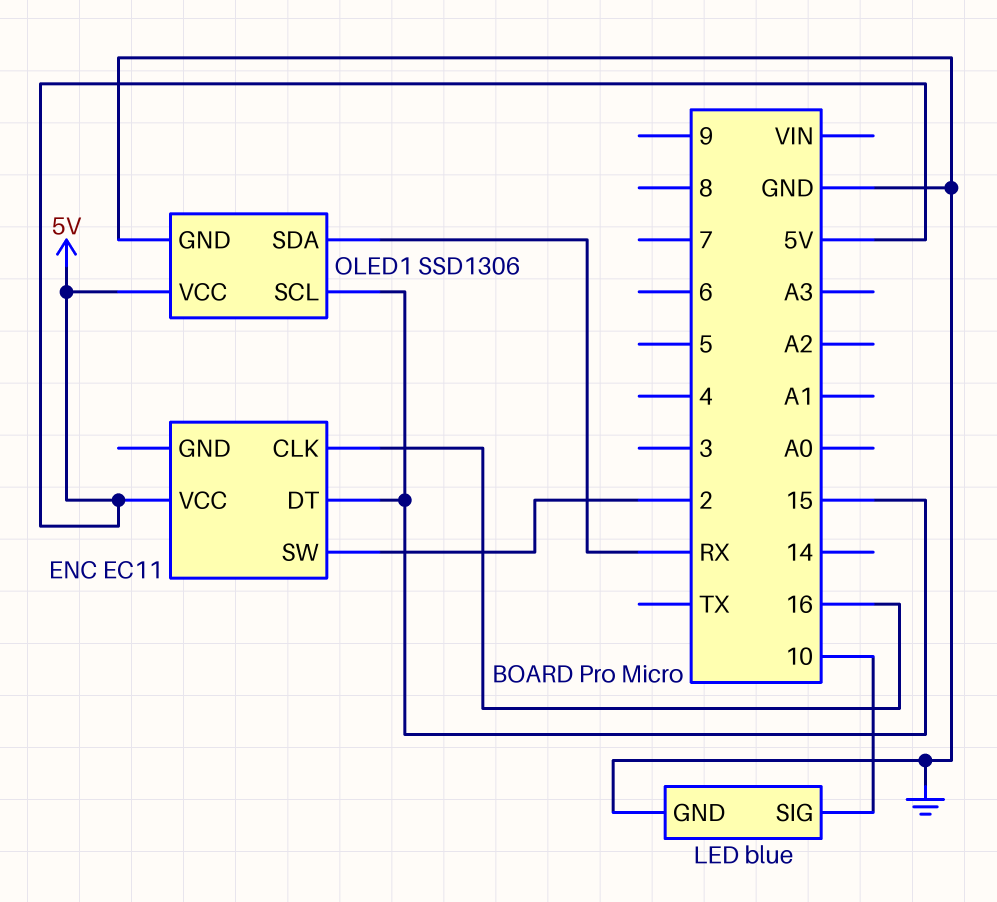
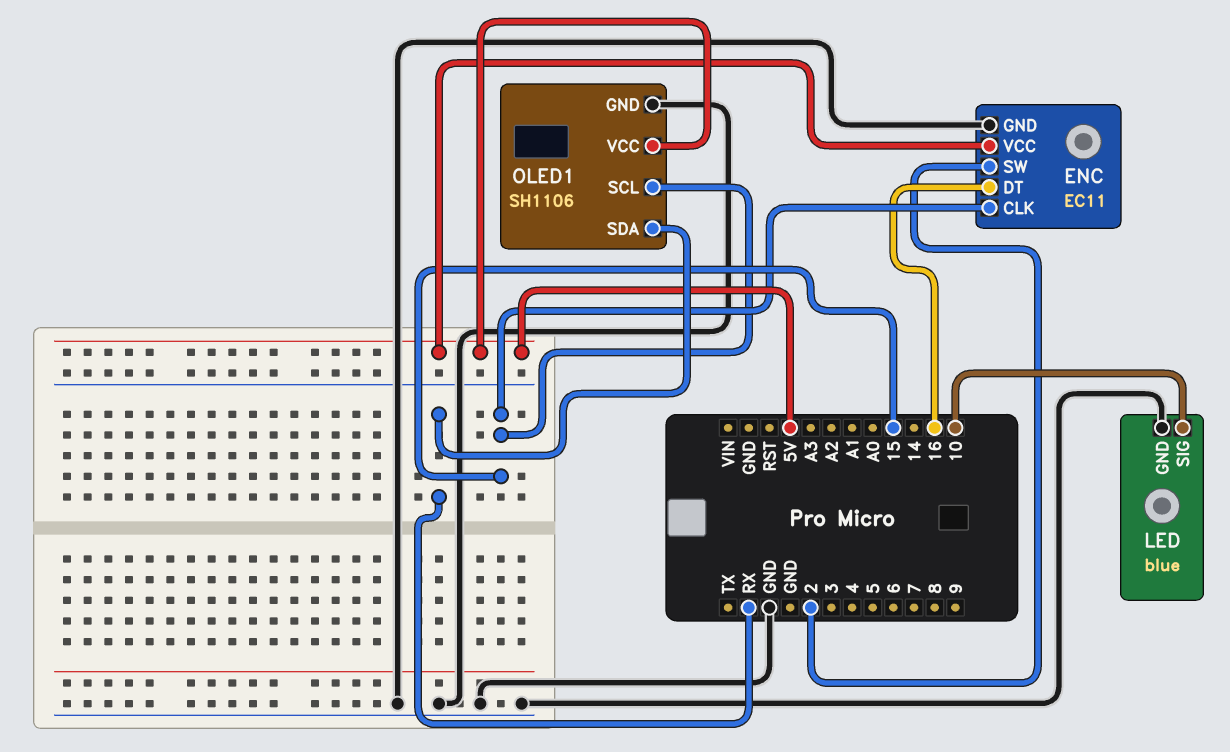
ENC pin CLK: 16 -> 15
ENC pin DT: 15 -> 16
ENC pin GND: none -> GND
OLED1: SSD1306 -> SH1106

